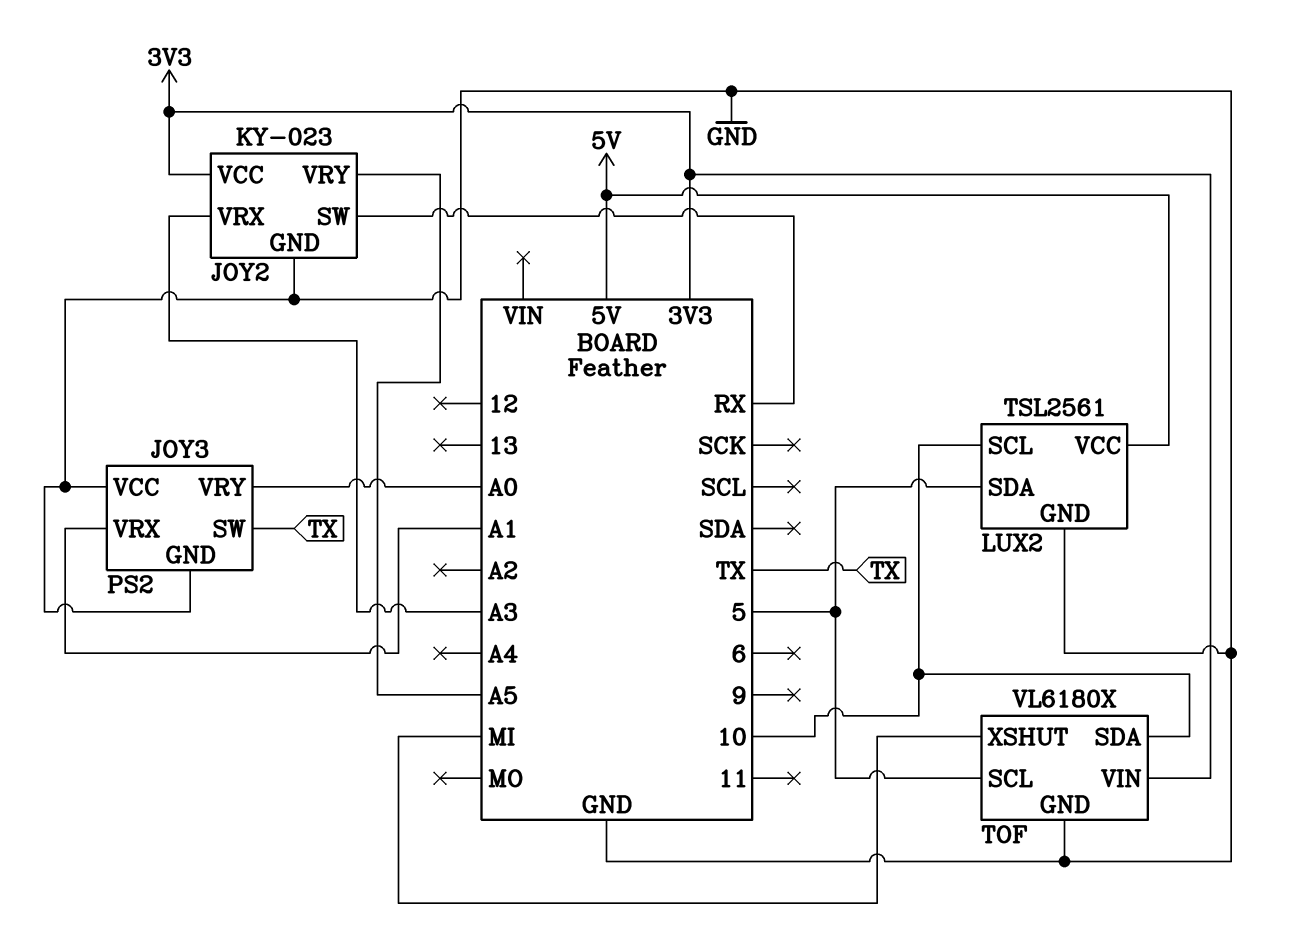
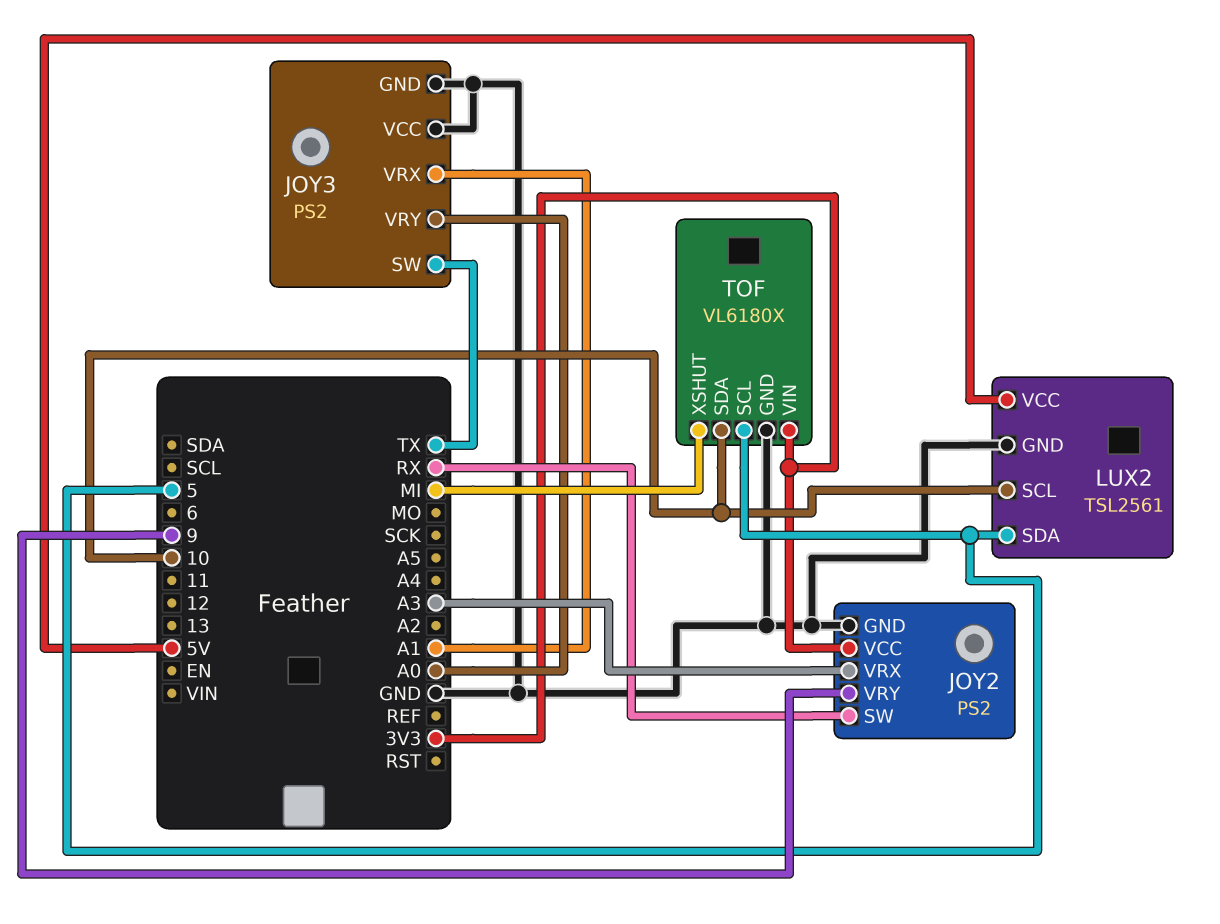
JOY2: KY-023 -> PS2
JOY2 pin VRY: A5 -> 9

